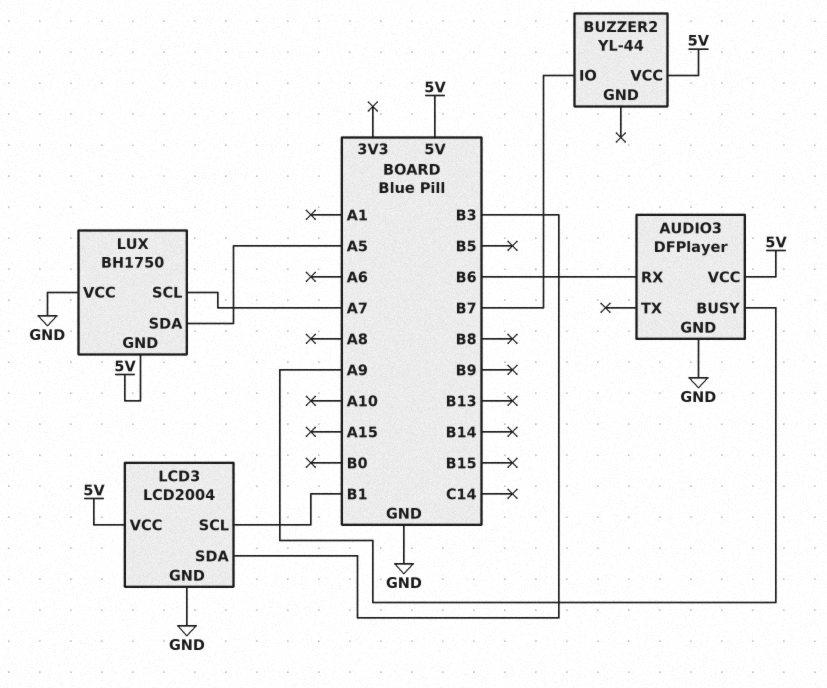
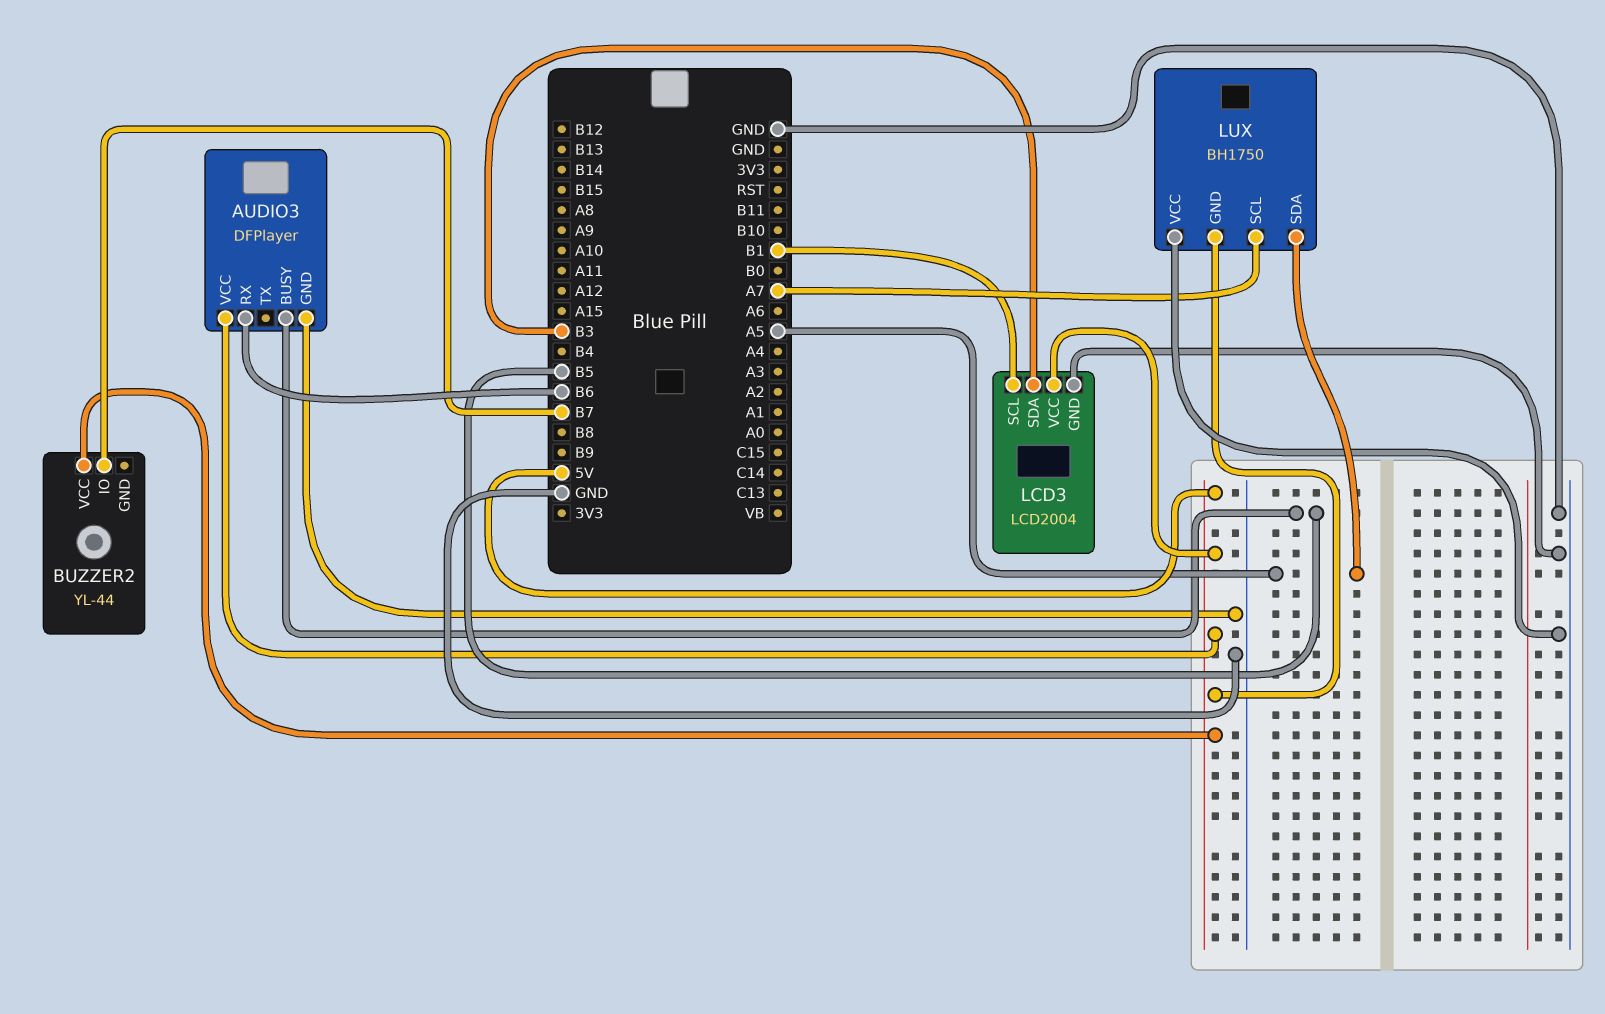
AUDIO3 pin BUSY: A9 -> B5

